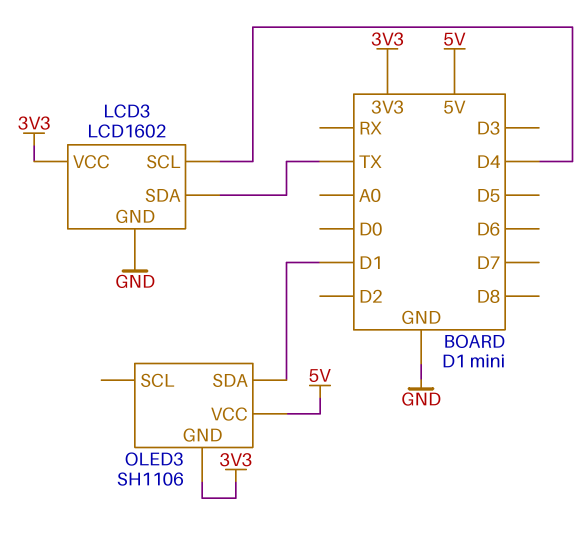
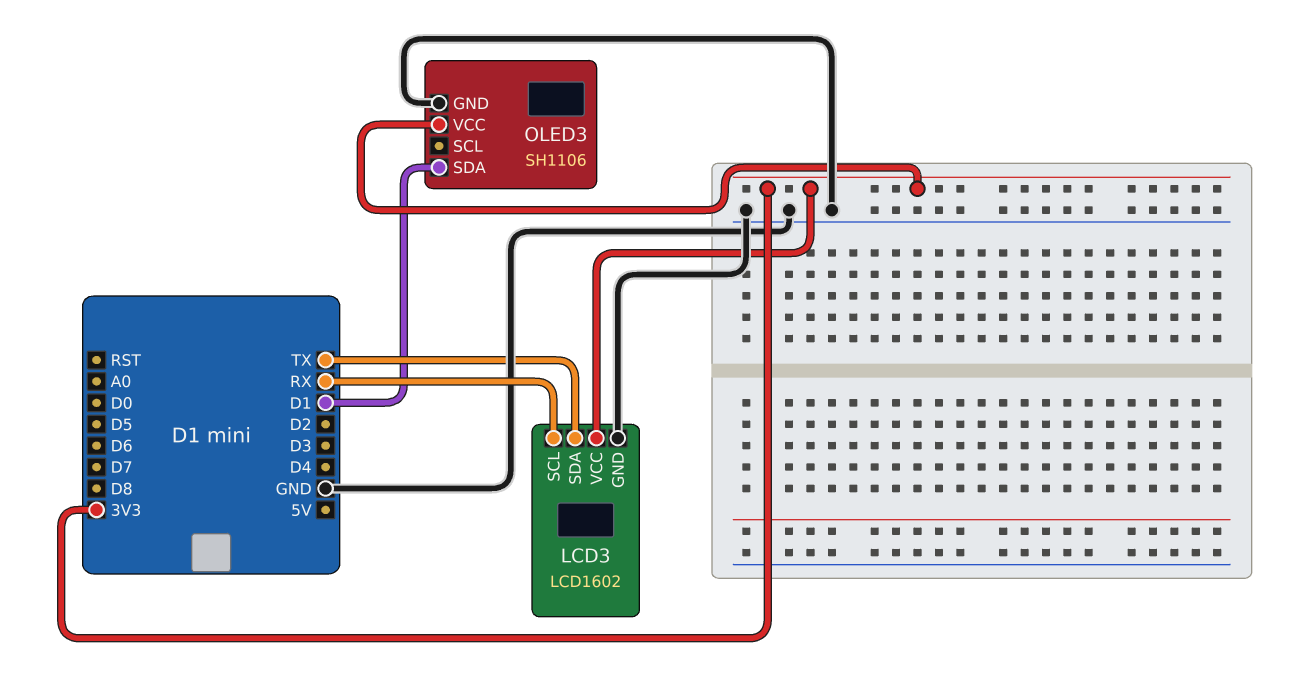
LCD3 pin SCL: D4 -> RX
OLED3 pin GND: 3V3 -> GND
OLED3 pin VCC: 5V -> 3V3

